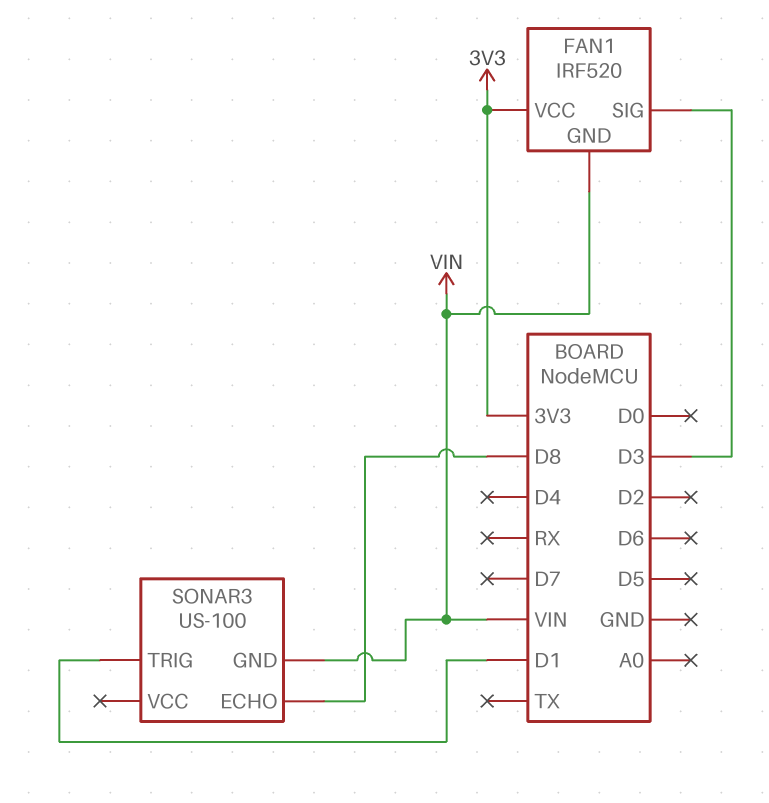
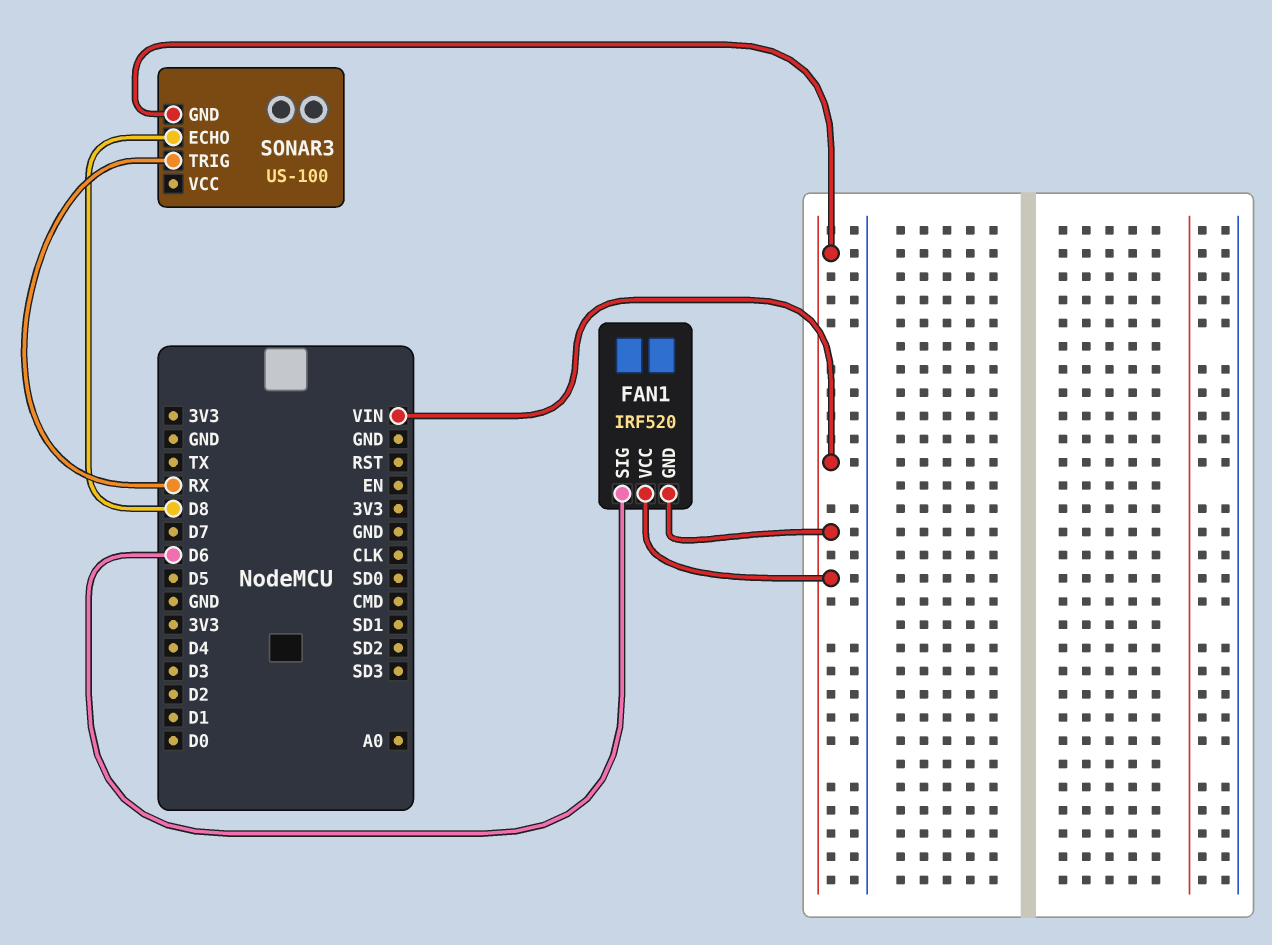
FAN1 pin SIG: D3 -> D6
FAN1 pin VCC: 3V3 -> VIN
SONAR3 pin TRIG: D1 -> RX

